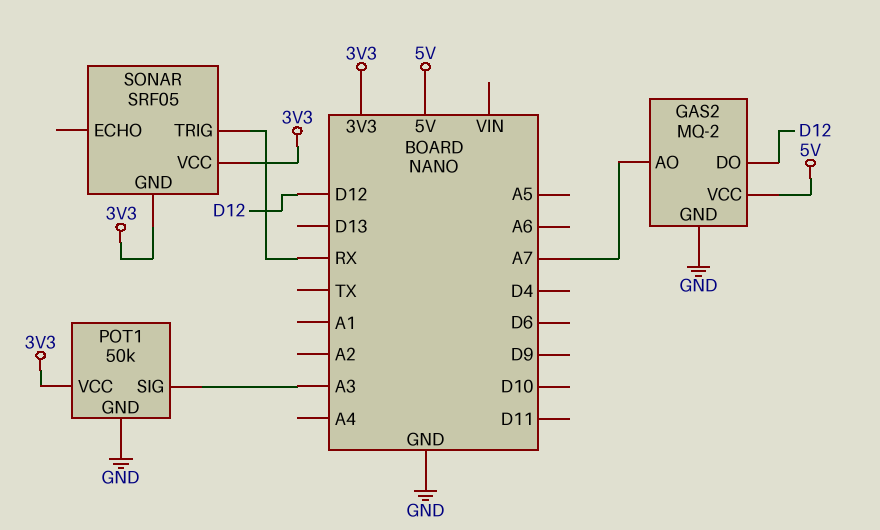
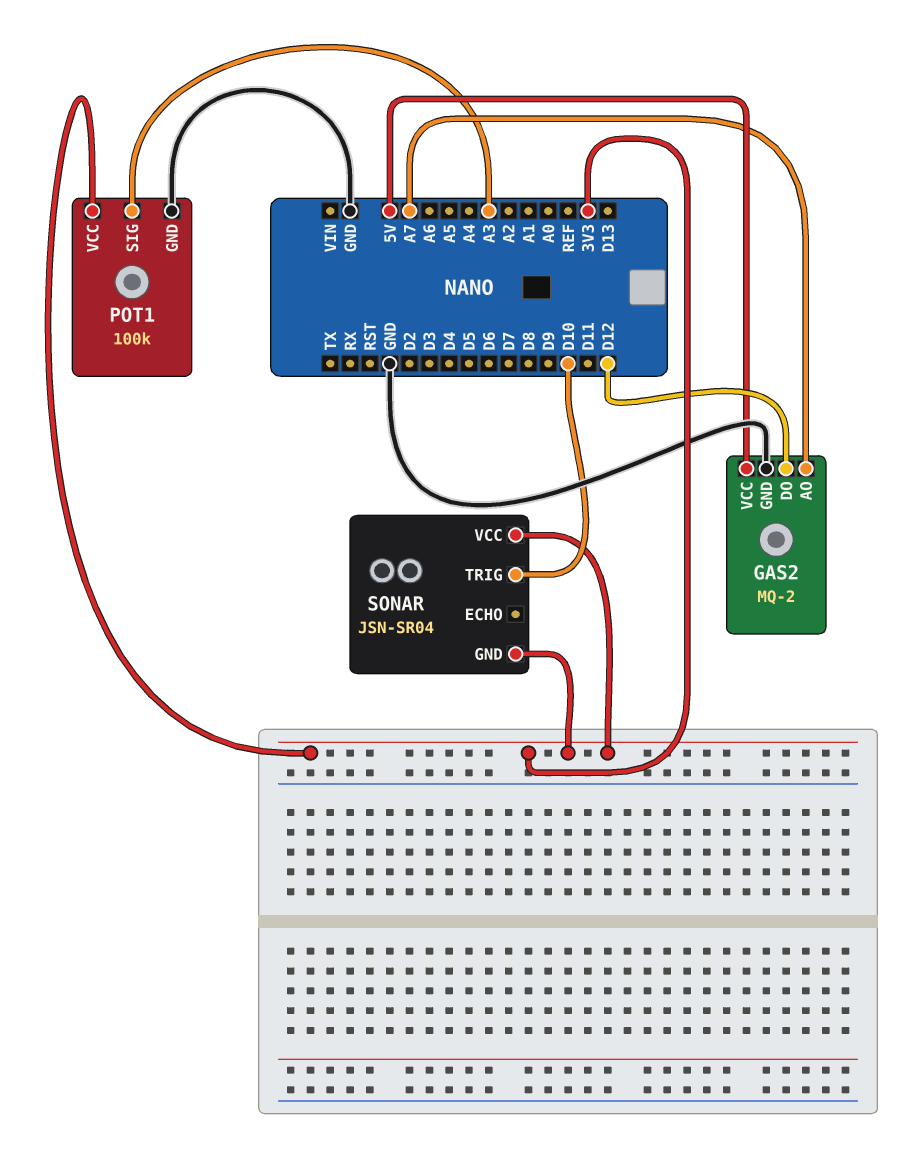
POT1: 50k -> 100k
SONAR: SRF05 -> JSN-SR04
SONAR pin TRIG: RX -> D10

